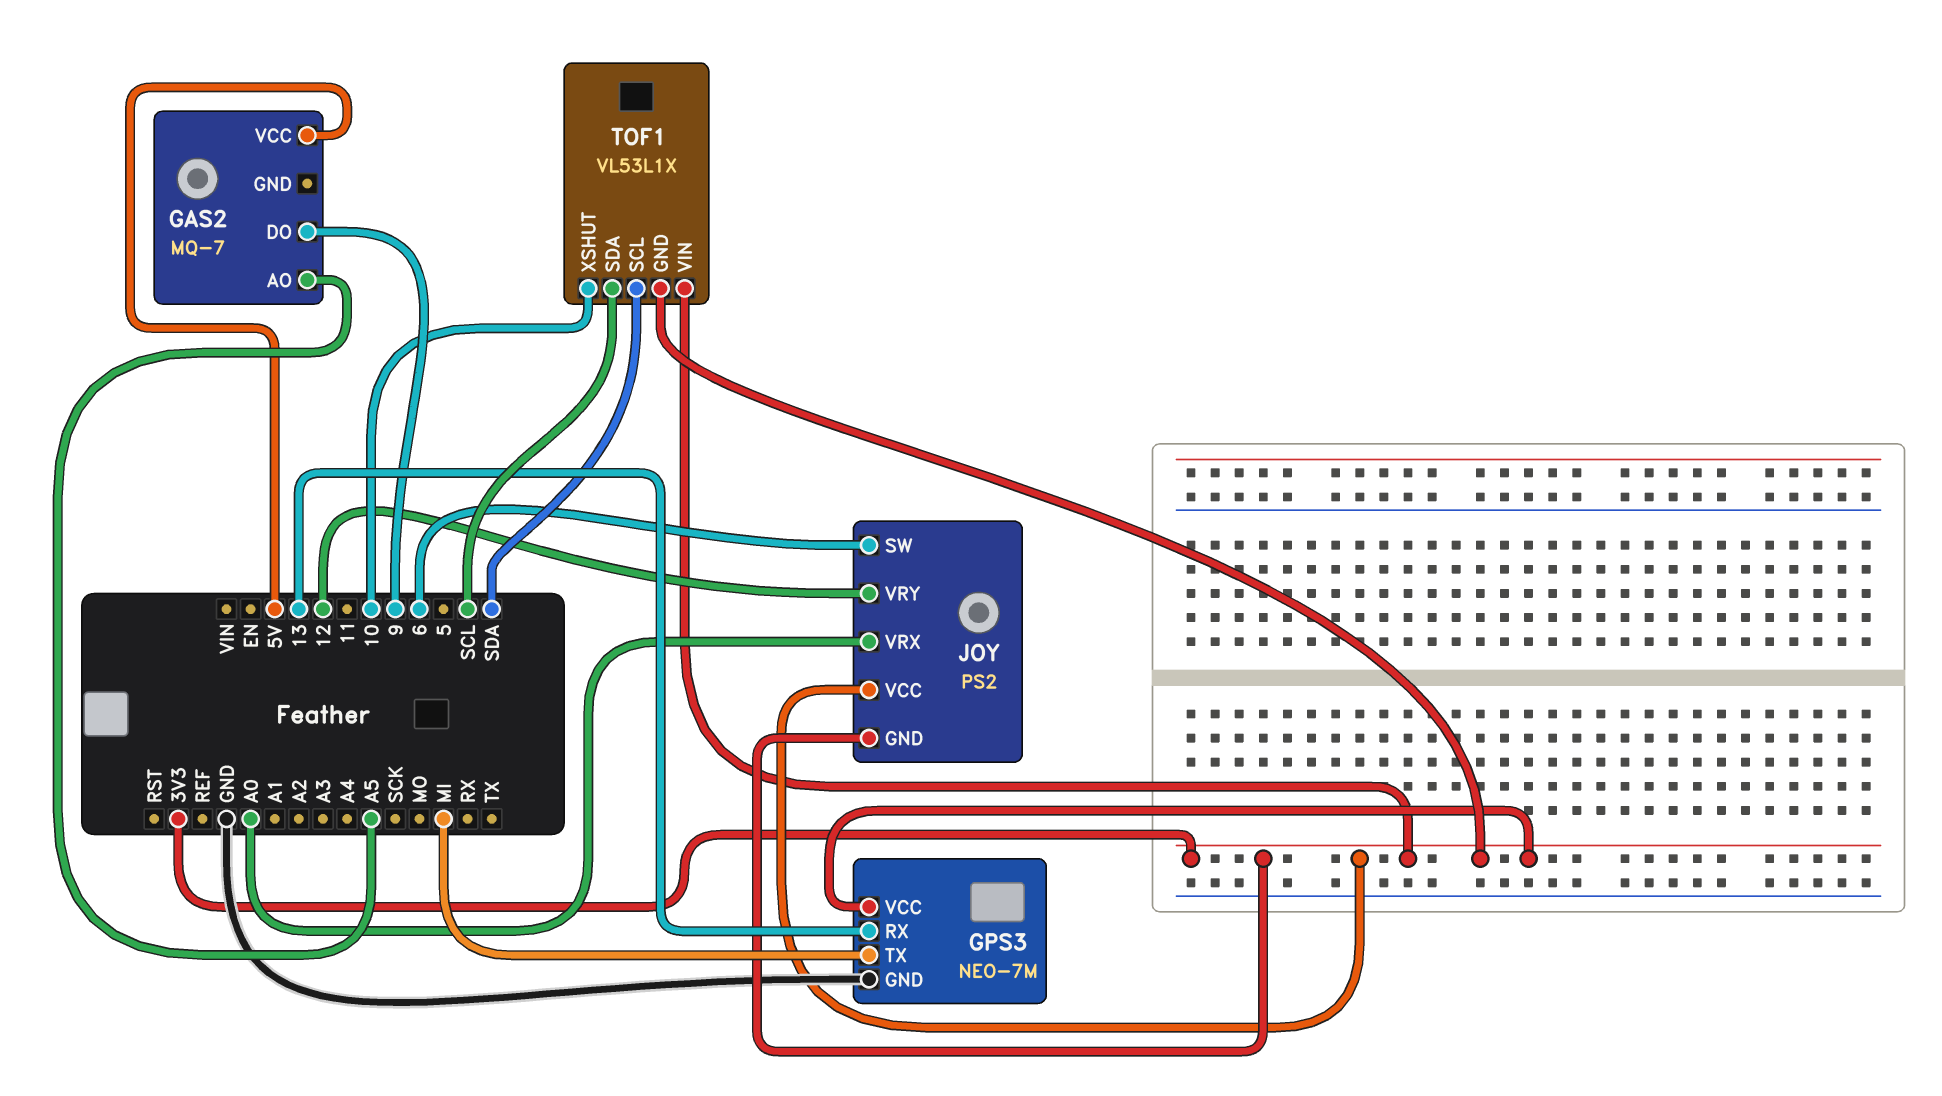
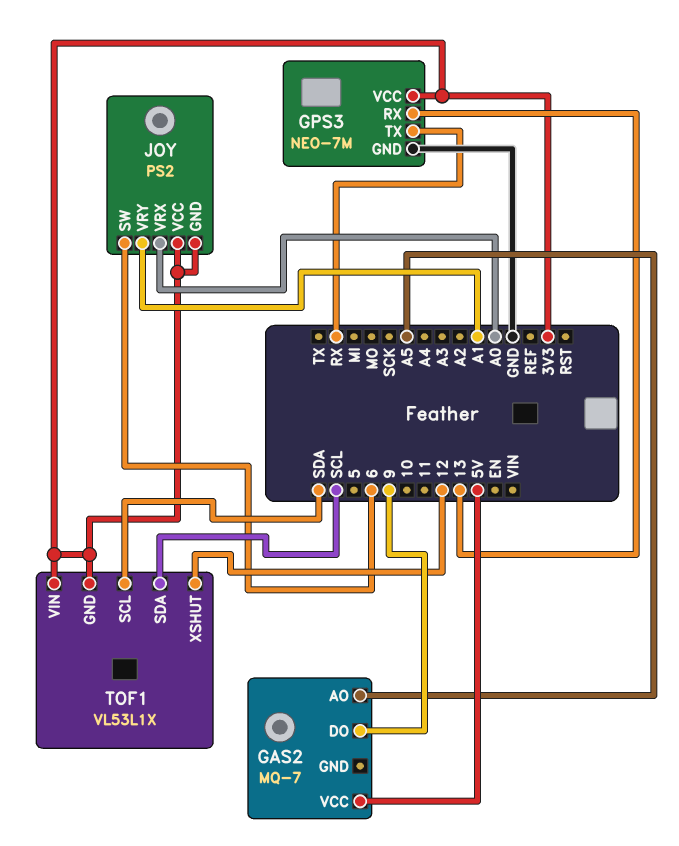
GPS3 pin TX: MI -> RX
JOY pin VRY: 12 -> A1
TOF1 pin XSHUT: 10 -> 12

